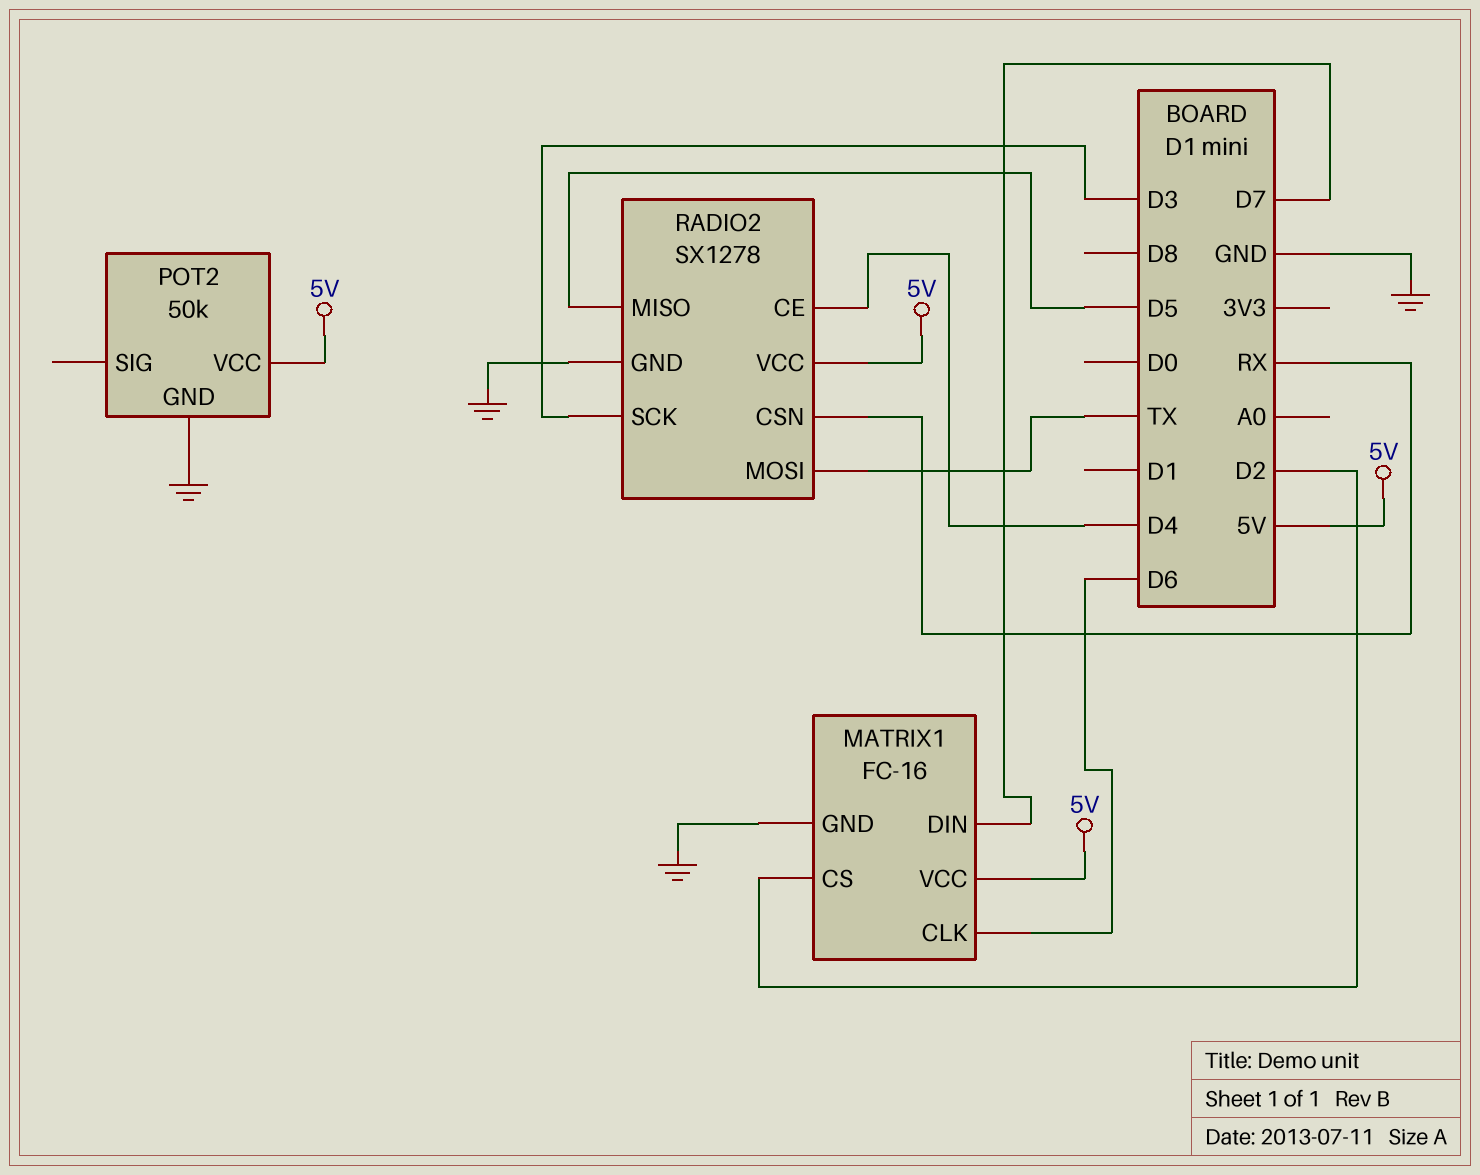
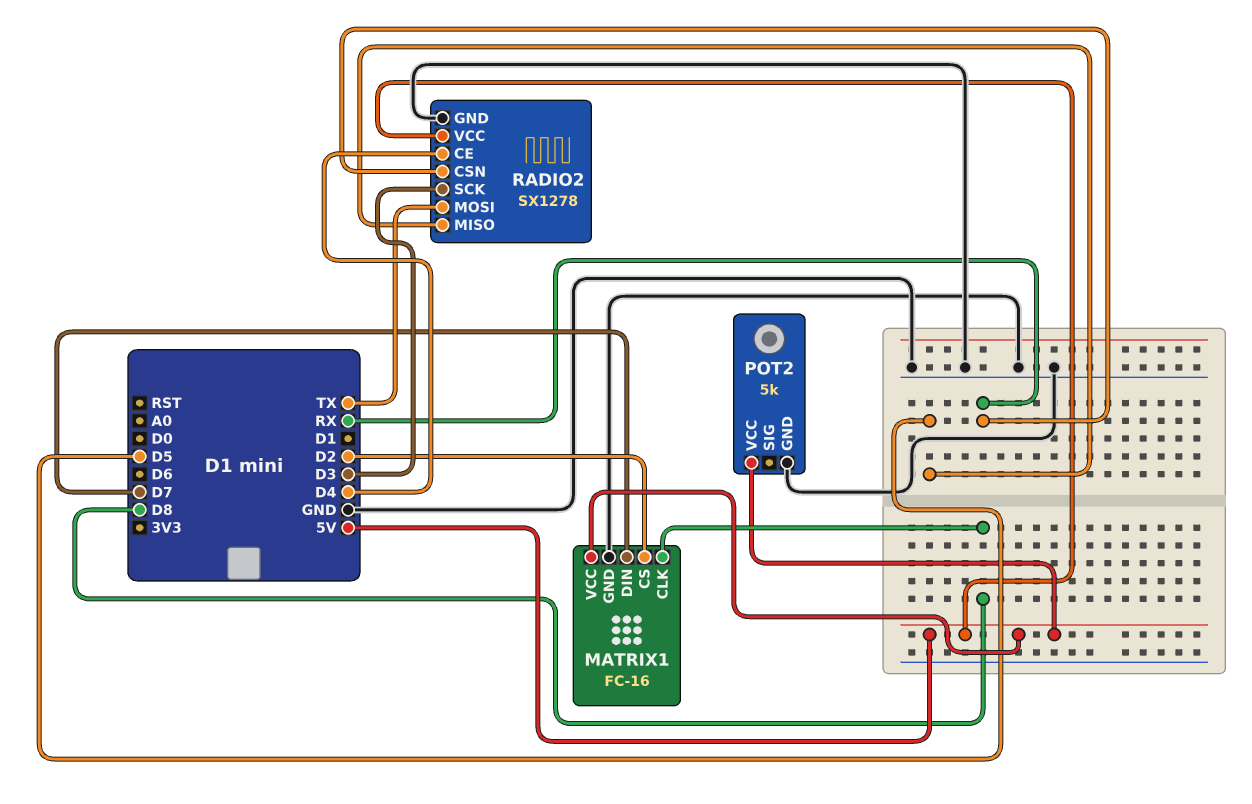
MATRIX1 pin CLK: D6 -> D8
POT2: 50k -> 5k

